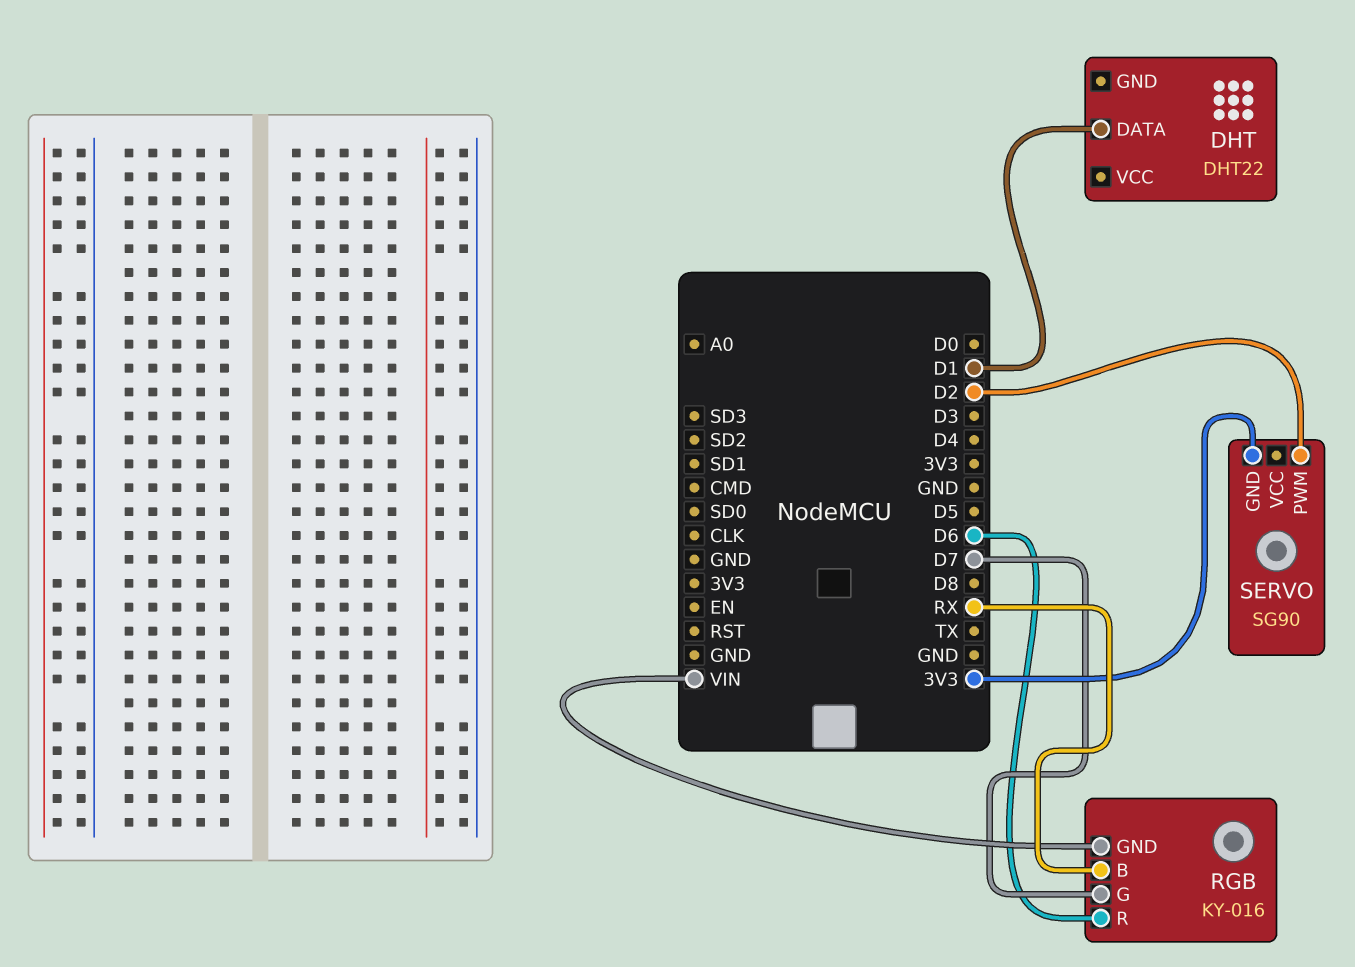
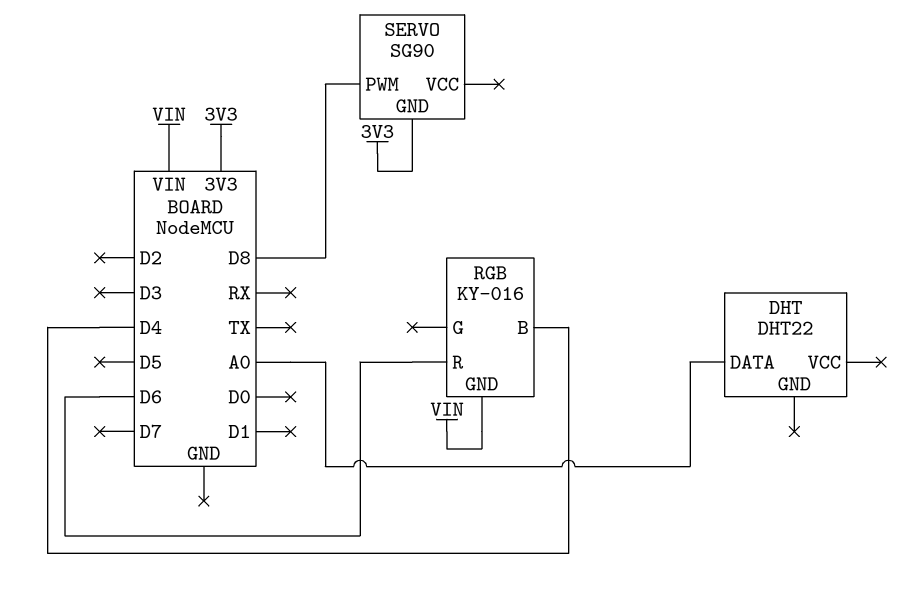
DHT pin DATA: D1 -> A0
RGB pin B: RX -> D4
RGB pin G: D7 -> none
SERVO pin PWM: D2 -> D8

